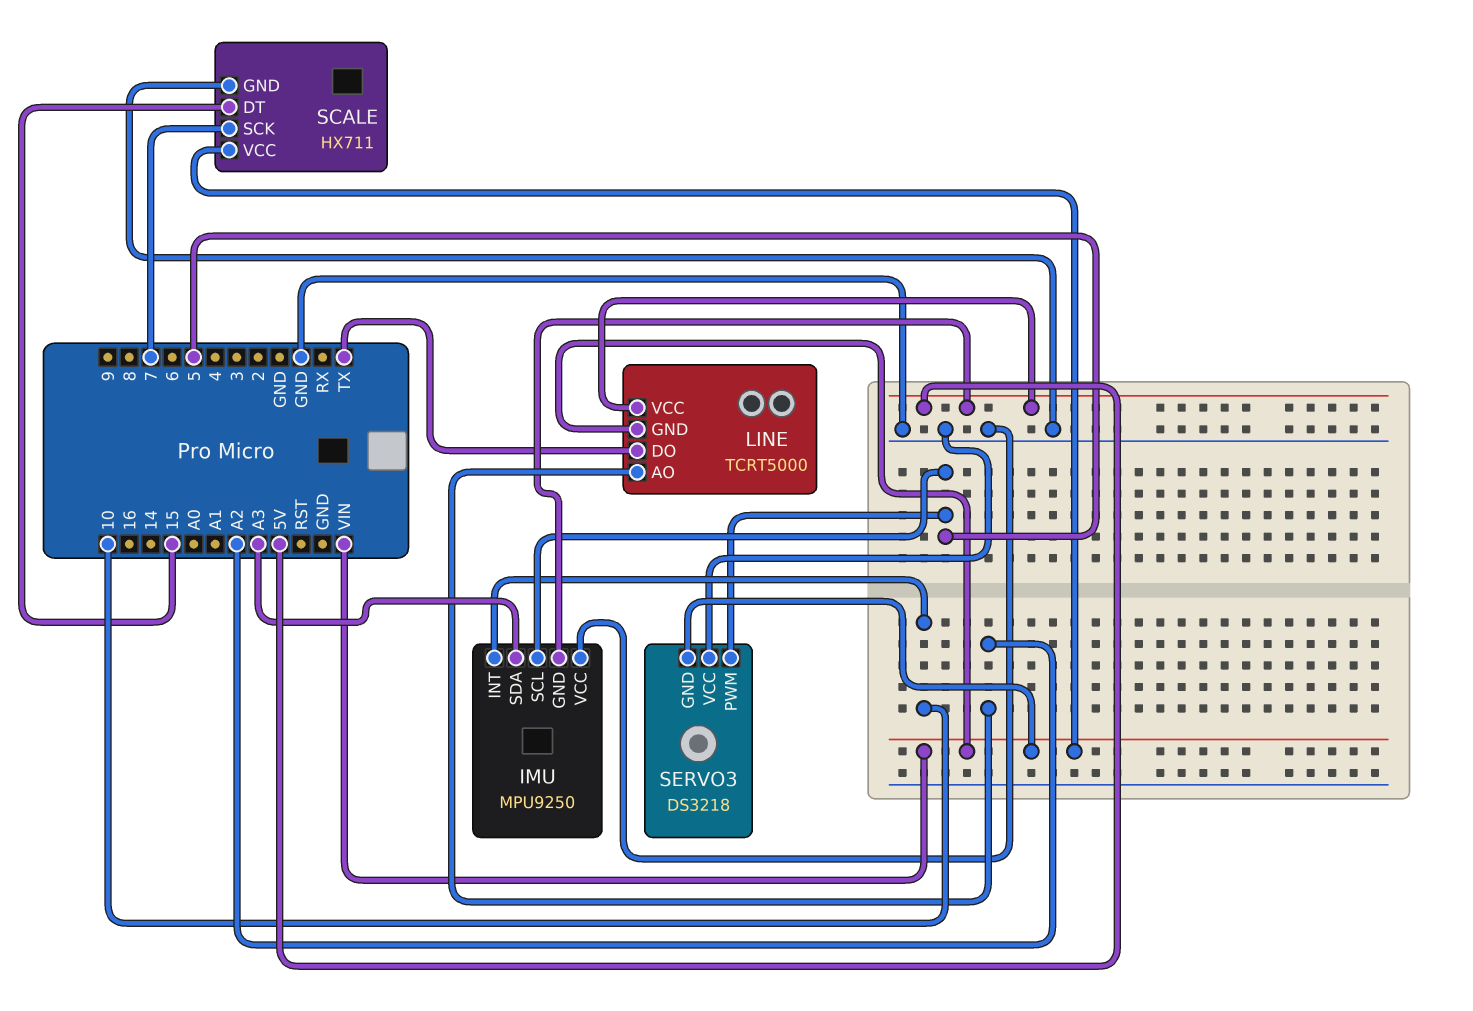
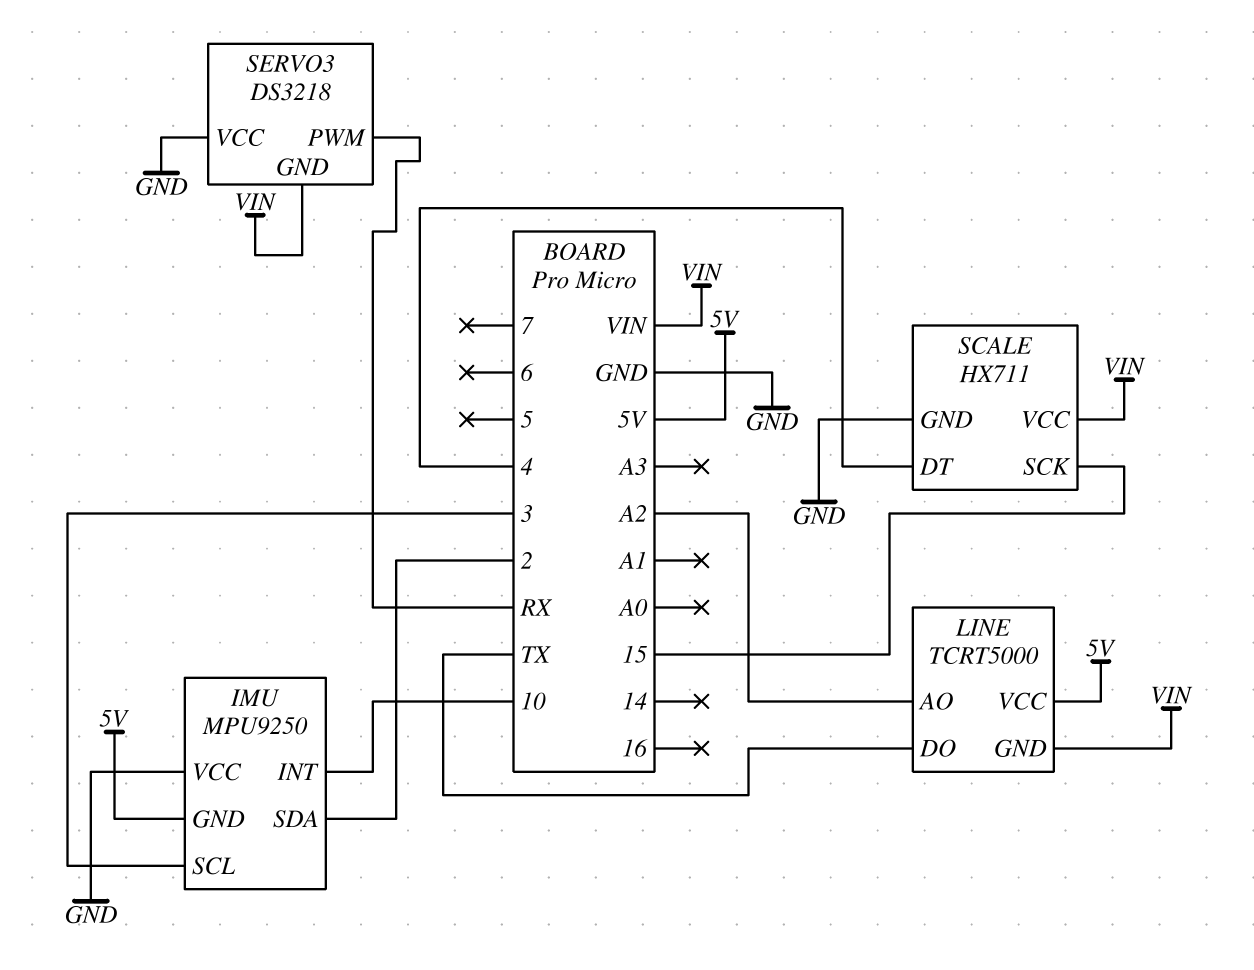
IMU pin SCL: 5 -> 3
IMU pin SDA: A3 -> 2
SCALE pin DT: 15 -> 4
SCALE pin SCK: 7 -> 15
SERVO3 pin PWM: 5 -> RX

